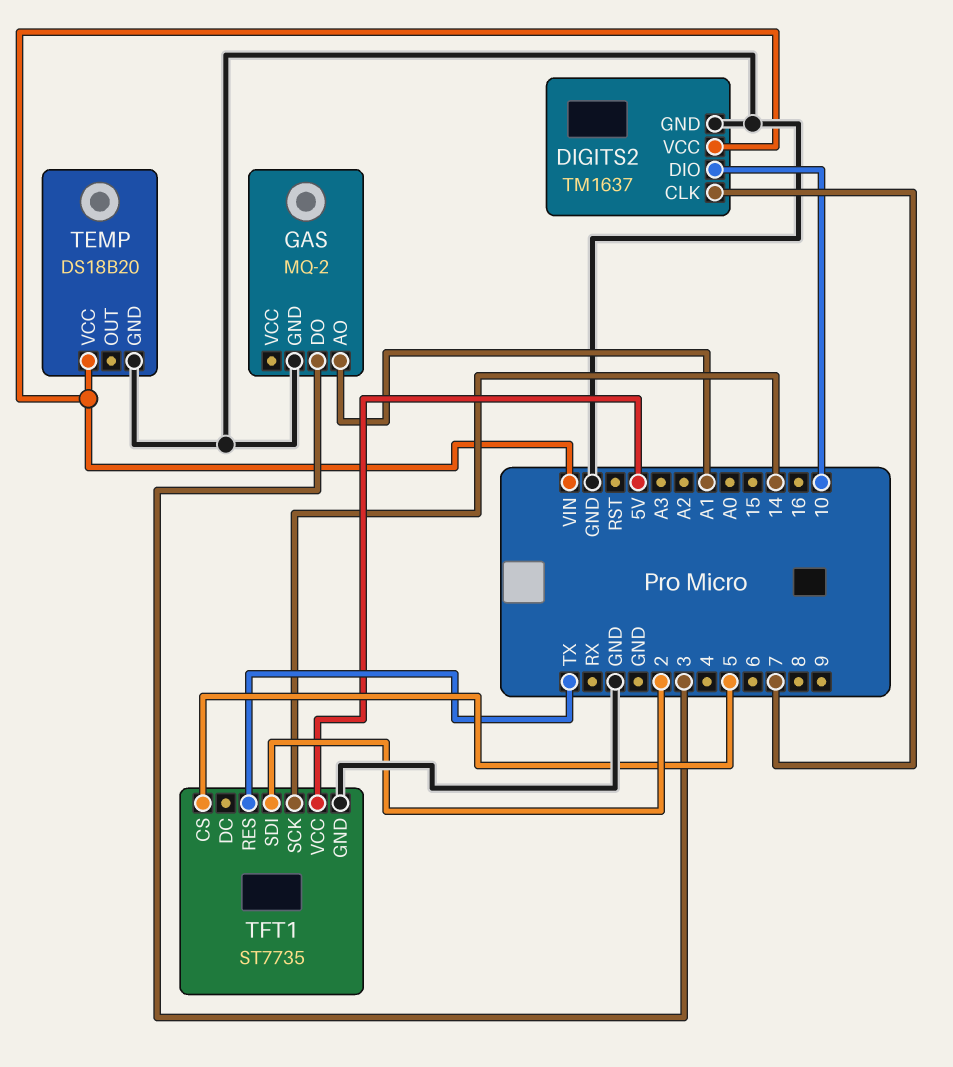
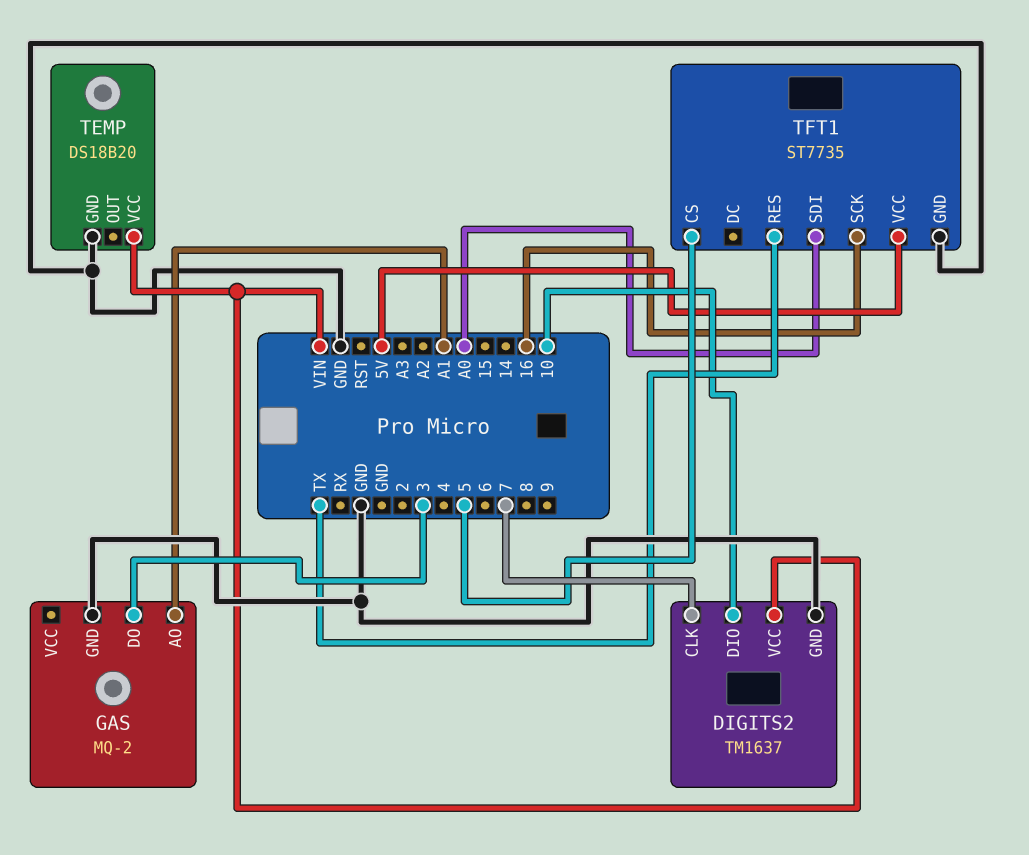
TFT1 pin SCK: 14 -> 16
TFT1 pin SDI: 2 -> A0

